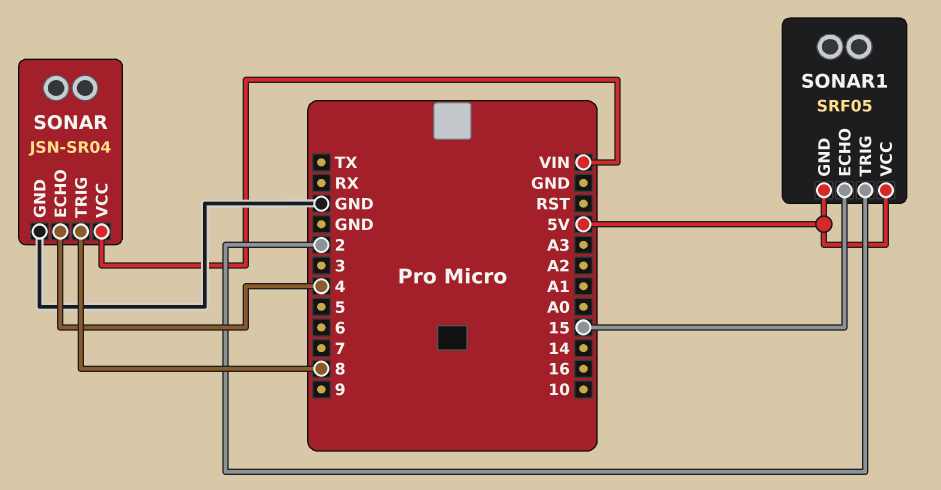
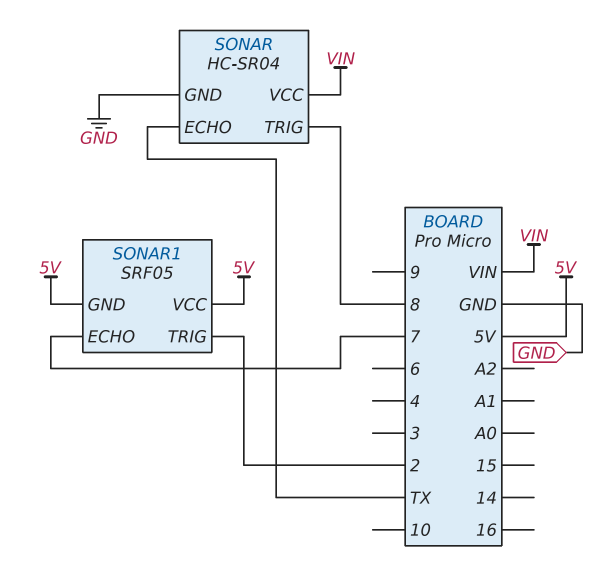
SONAR: JSN-SR04 -> HC-SR04
SONAR pin ECHO: 4 -> TX
SONAR1 pin ECHO: 15 -> 7

